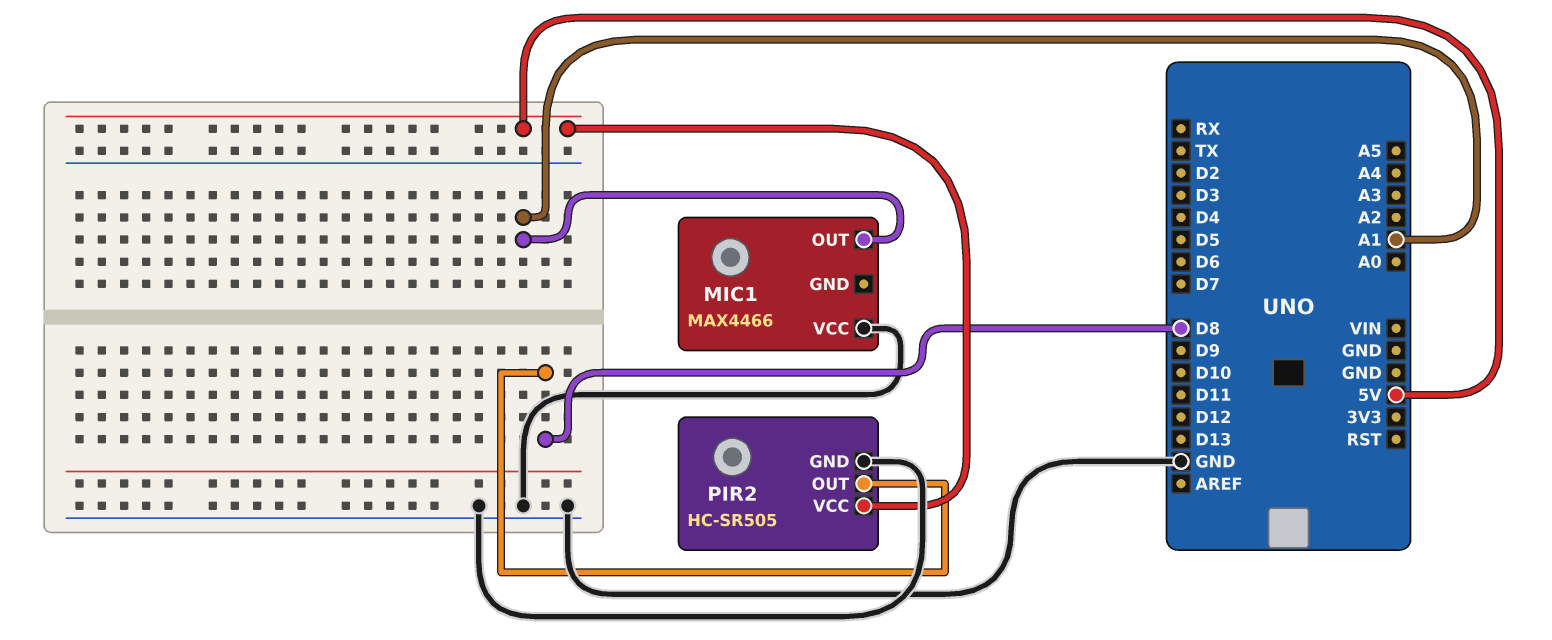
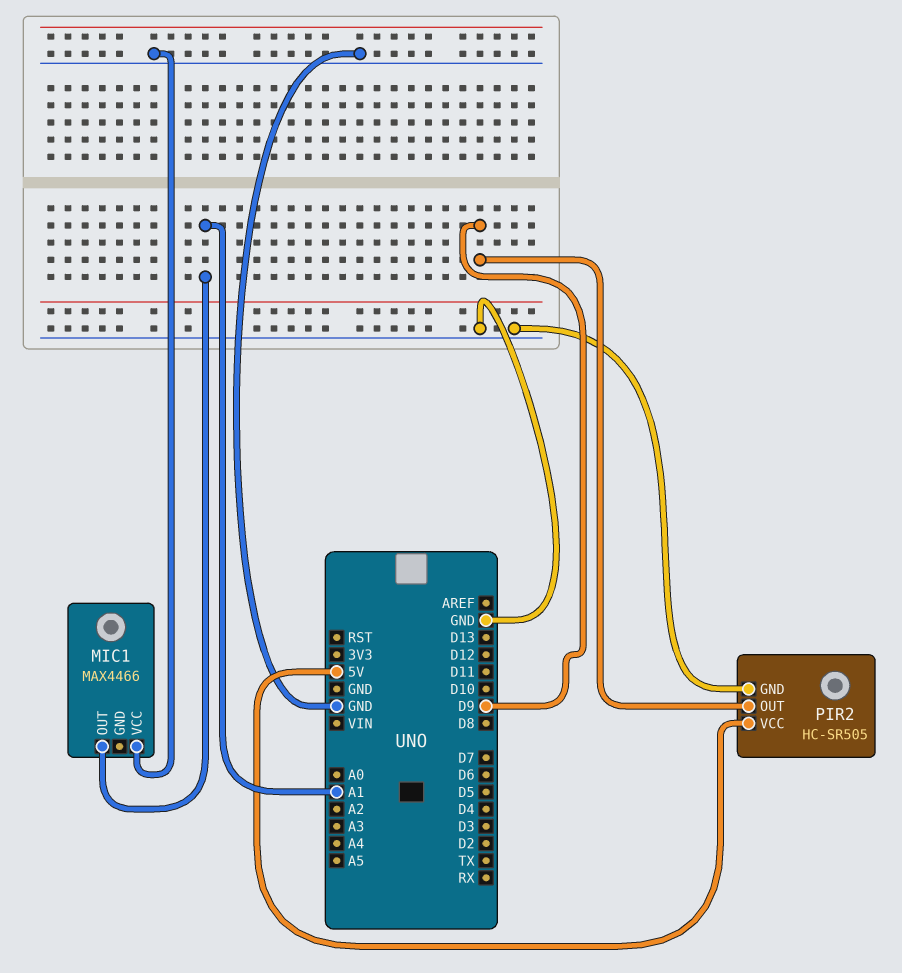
PIR2 pin OUT: D8 -> D9

